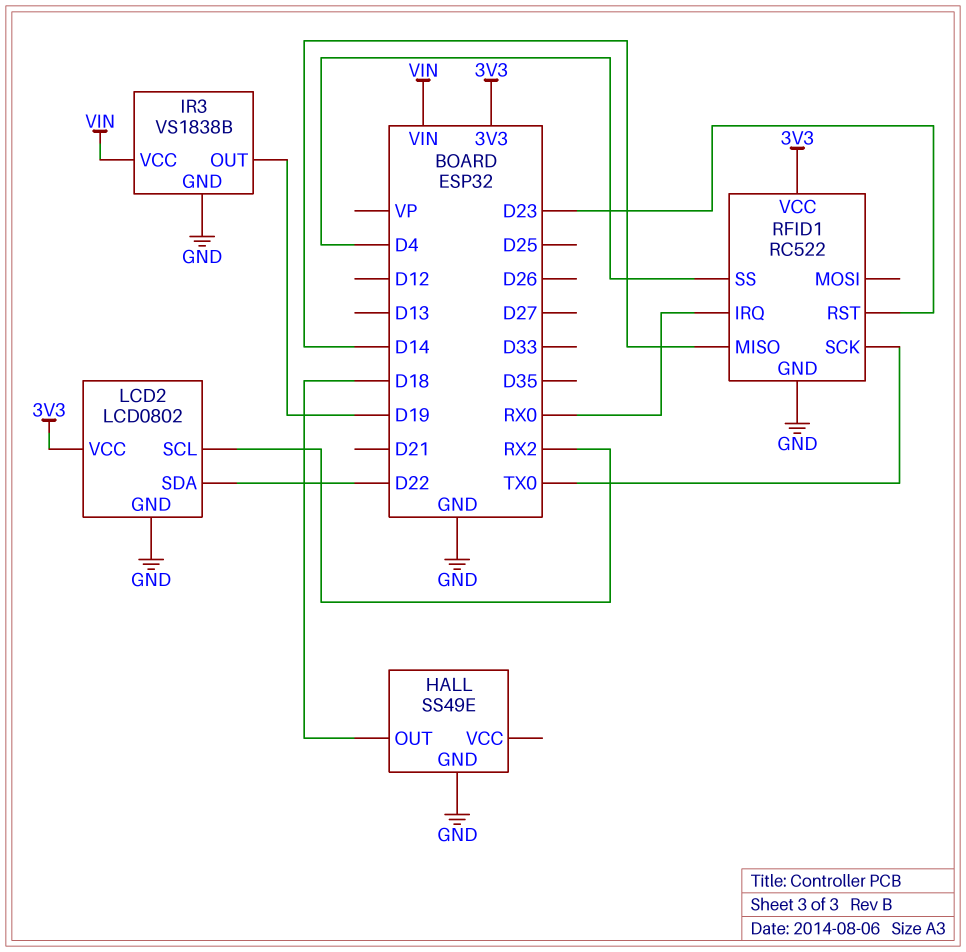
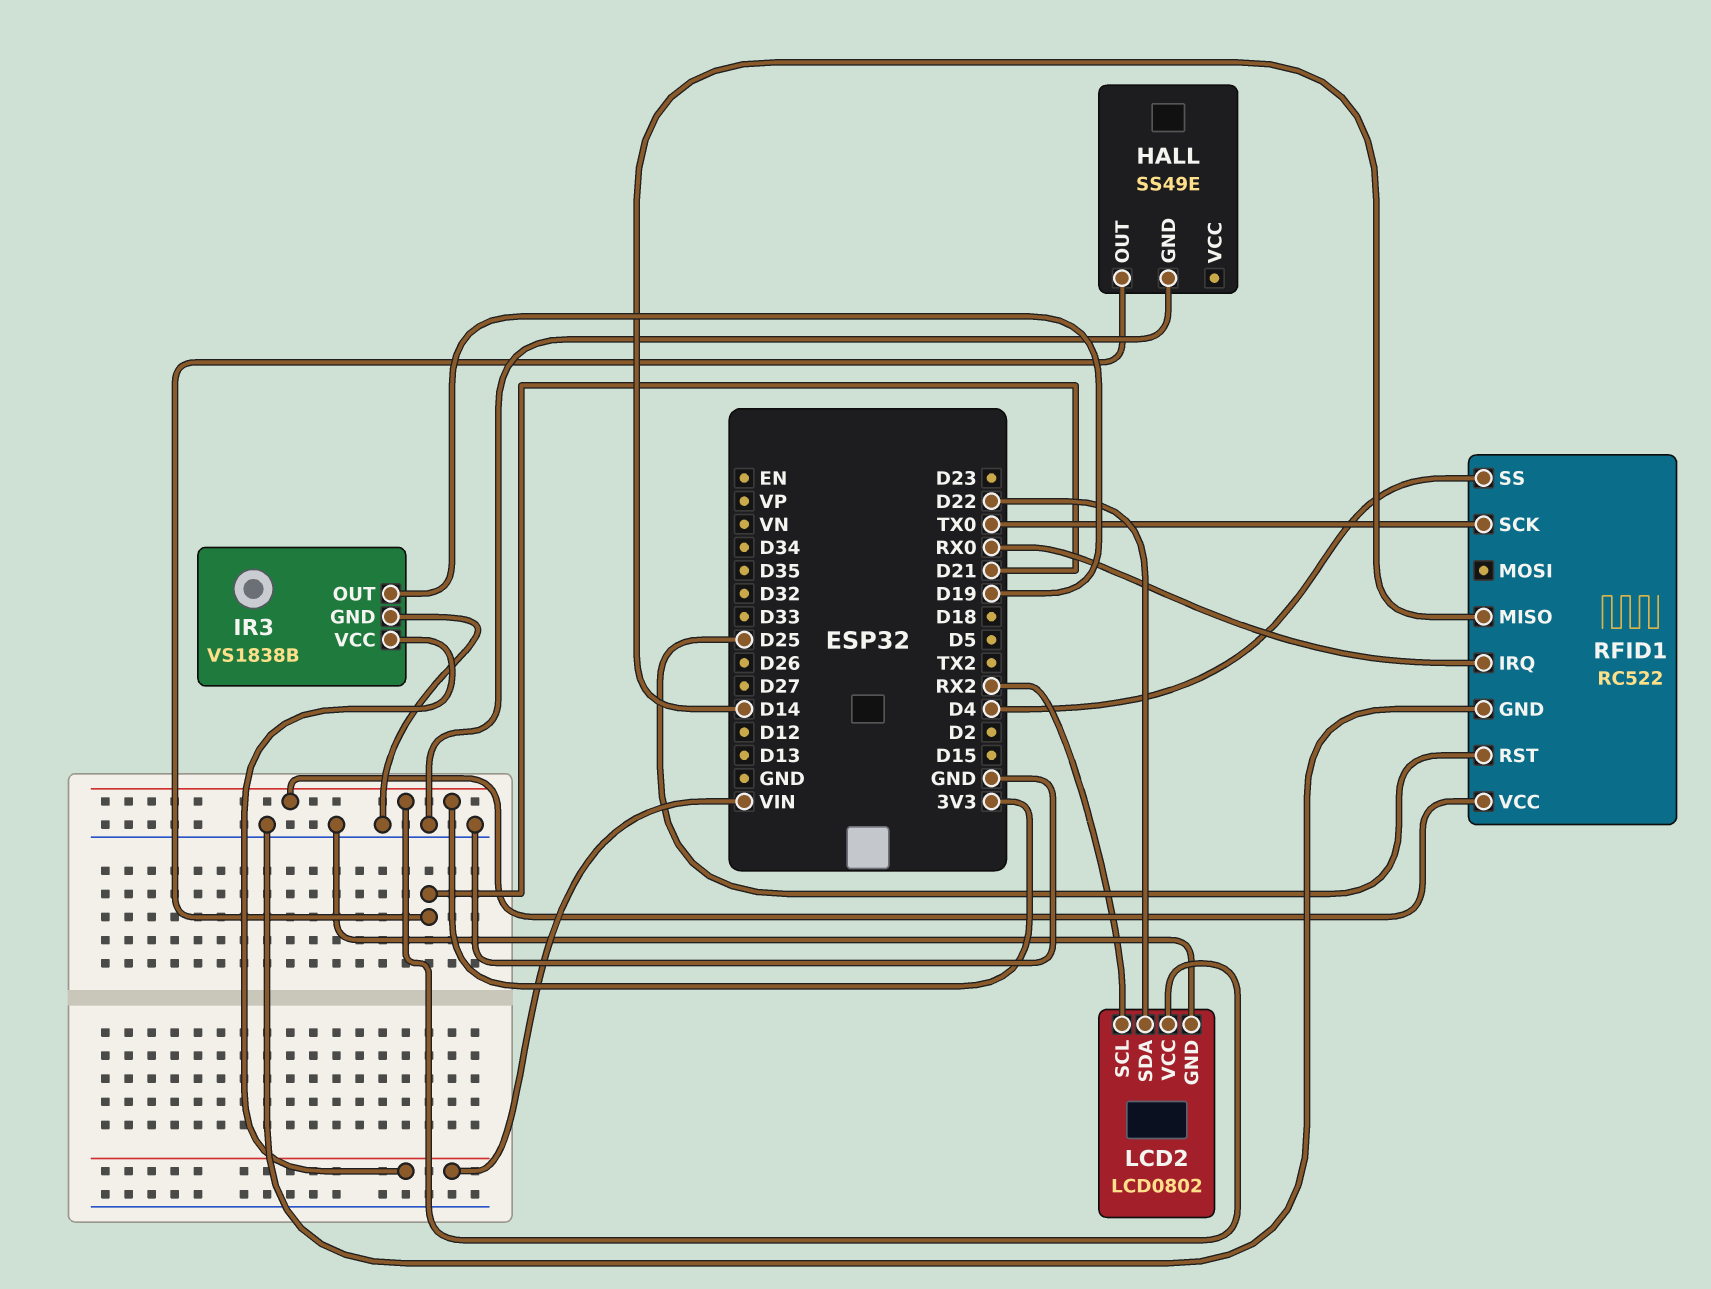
HALL pin OUT: D18 -> D21
RFID1 pin RST: D23 -> D25

